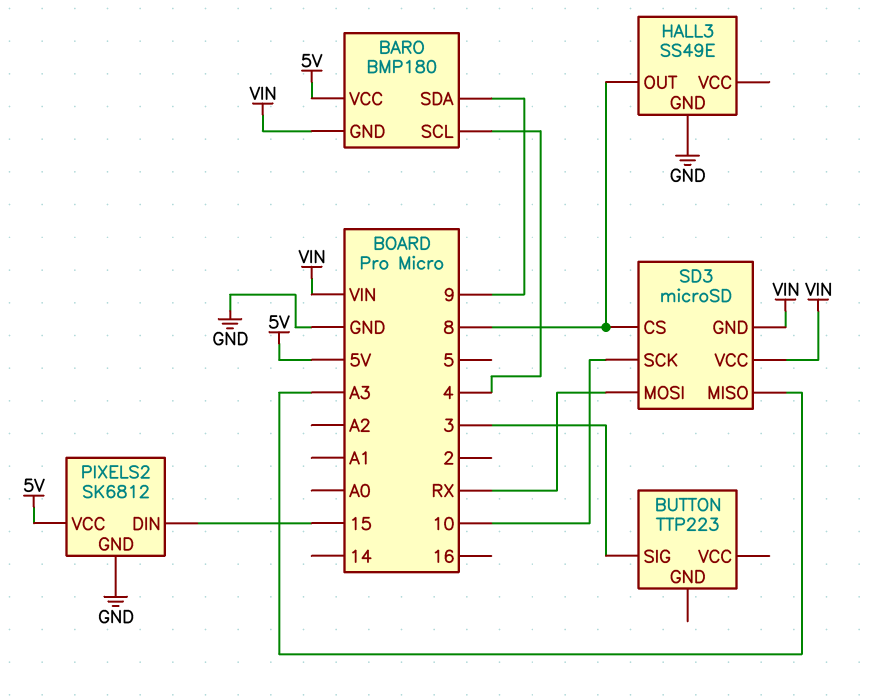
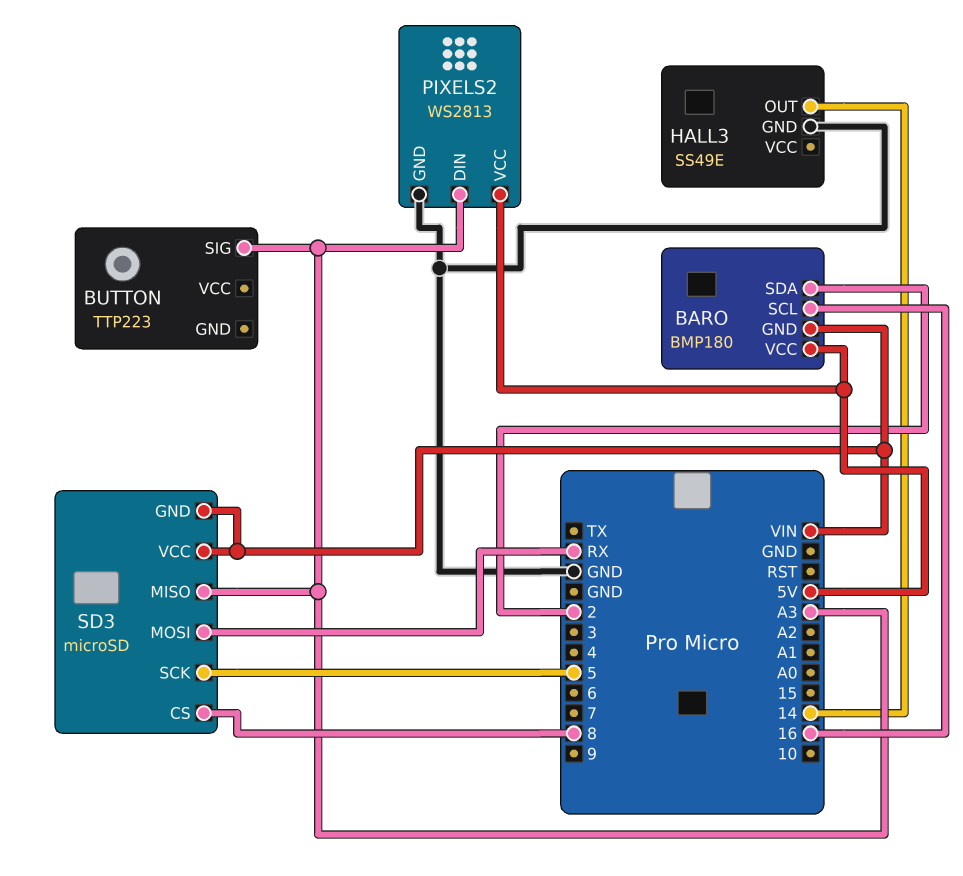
BARO pin SCL: 4 -> 16
BARO pin SDA: 9 -> 2
BUTTON pin SIG: 3 -> A3
HALL3 pin OUT: 8 -> 14
PIXELS2: SK6812 -> WS2813
PIXELS2 pin DIN: 15 -> A3
SD3 pin SCK: 10 -> 5

